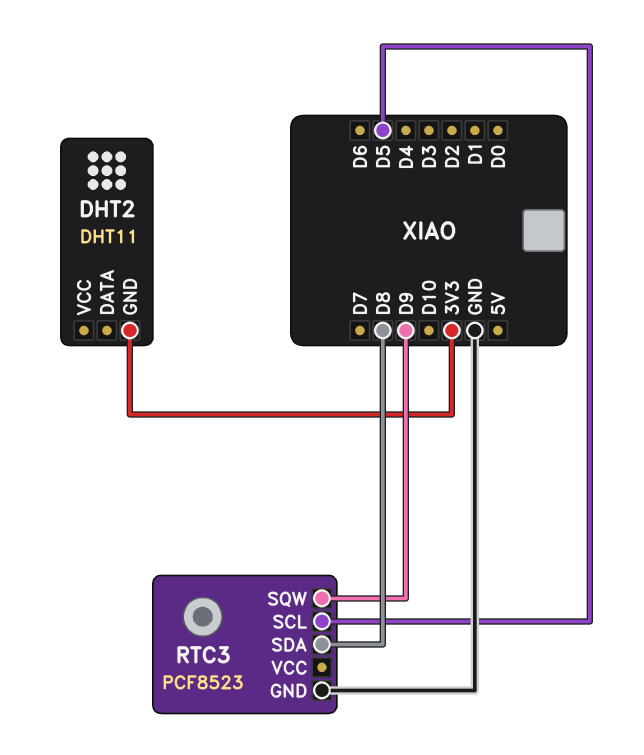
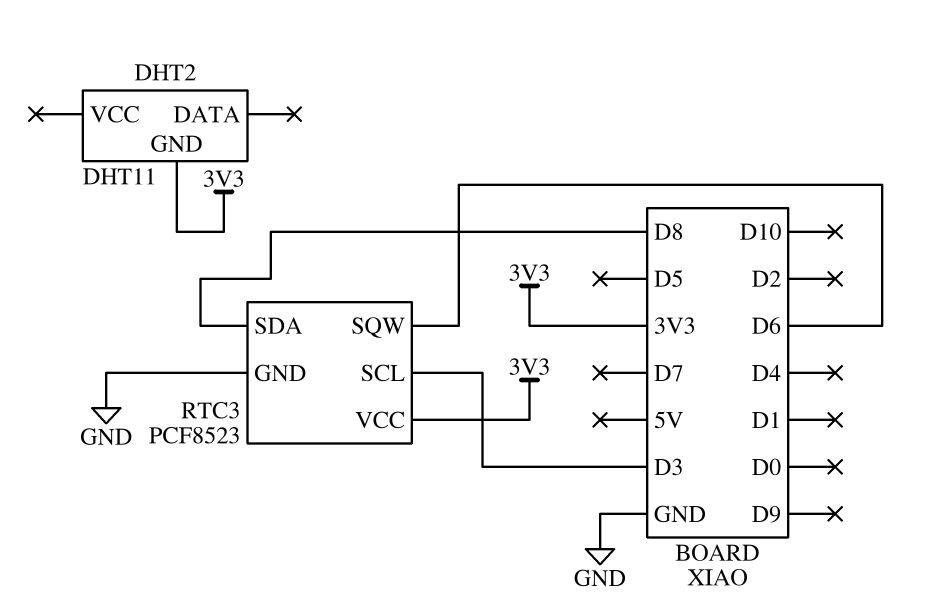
RTC3 pin SCL: D5 -> D3
RTC3 pin SQW: D9 -> D6
RTC3 pin VCC: none -> 3V3

